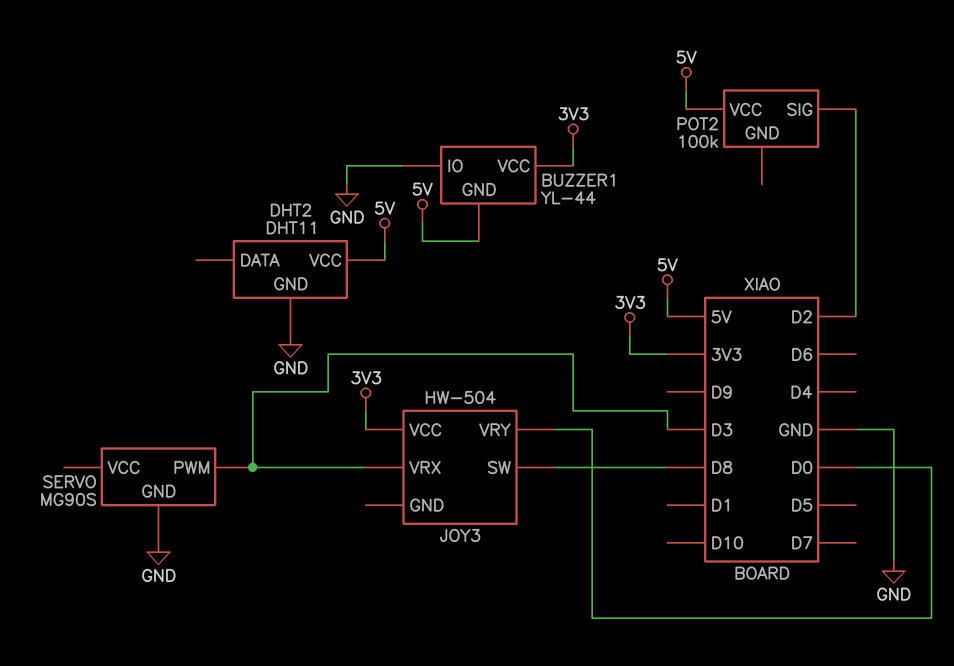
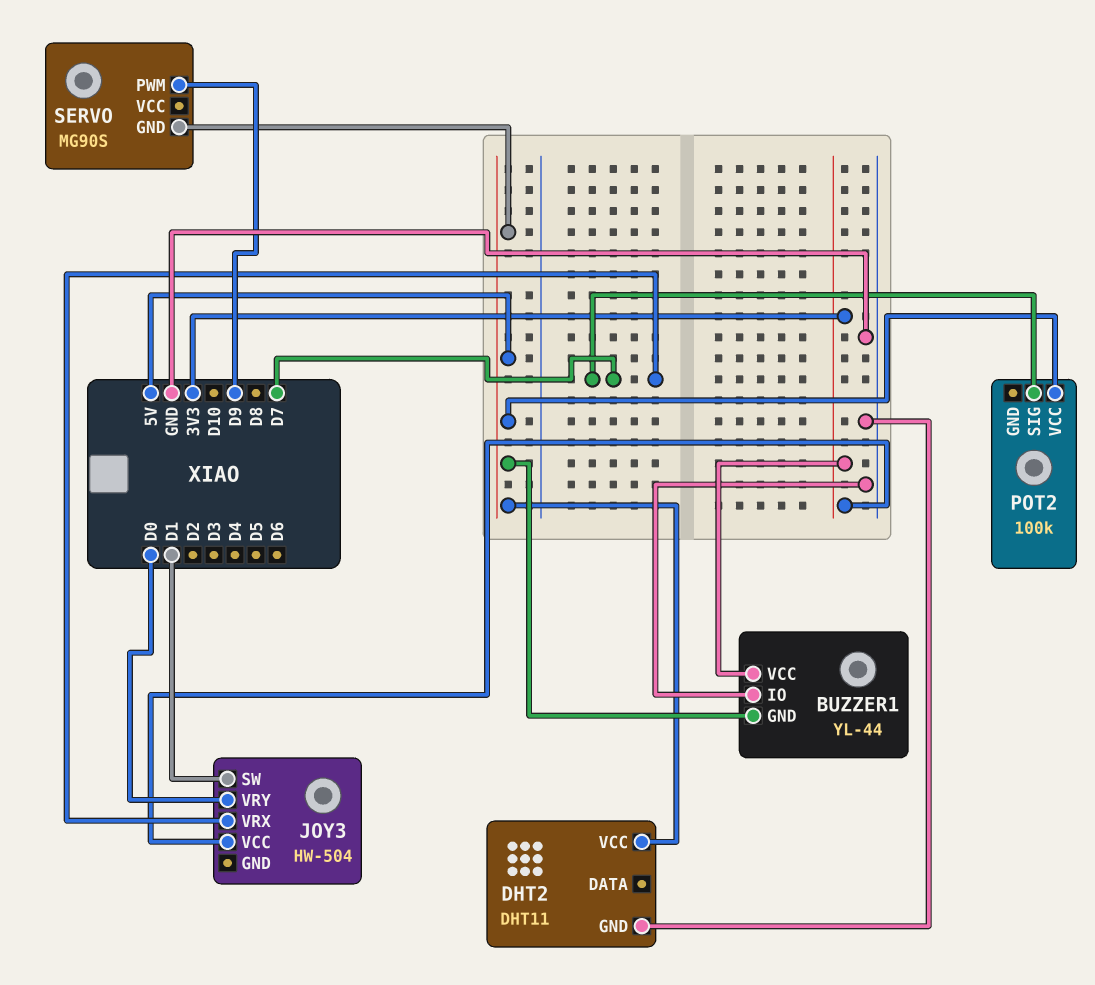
JOY3 pin SW: D8 -> D1
JOY3 pin VRX: D3 -> D7
POT2 pin SIG: D2 -> D7
SERVO pin GND: GND -> 5V
SERVO pin PWM: D3 -> D9

